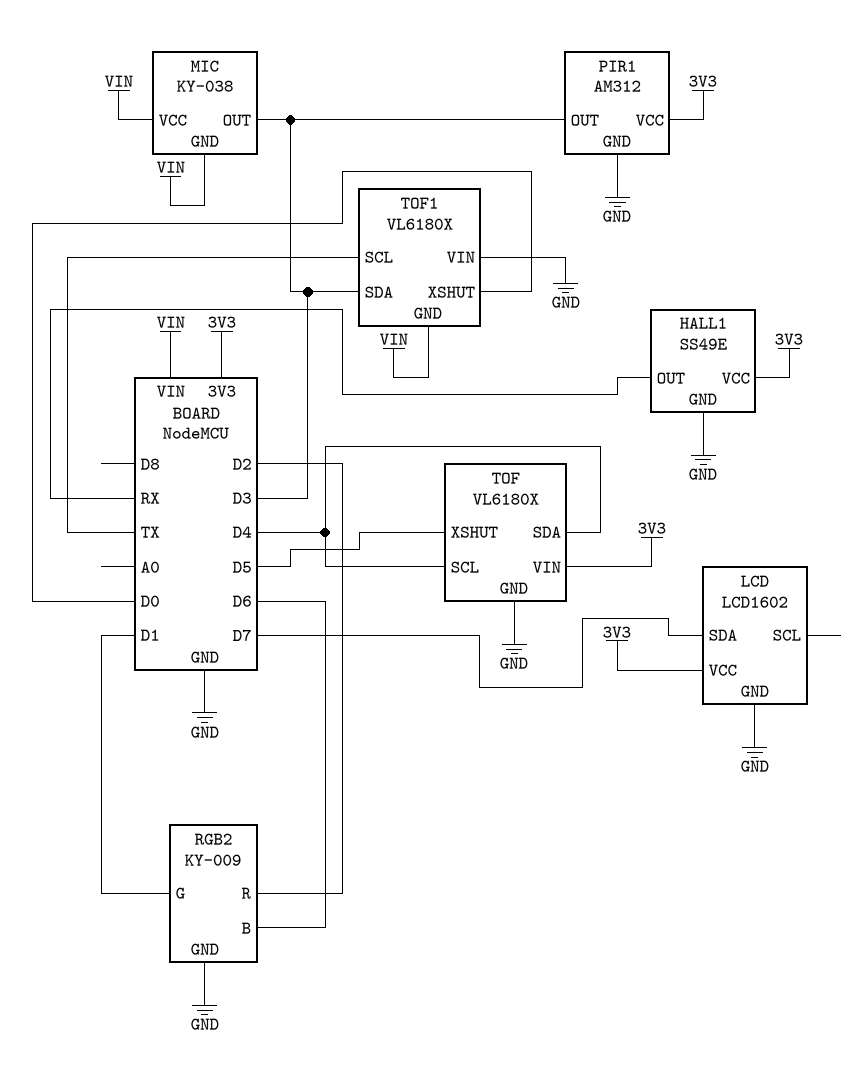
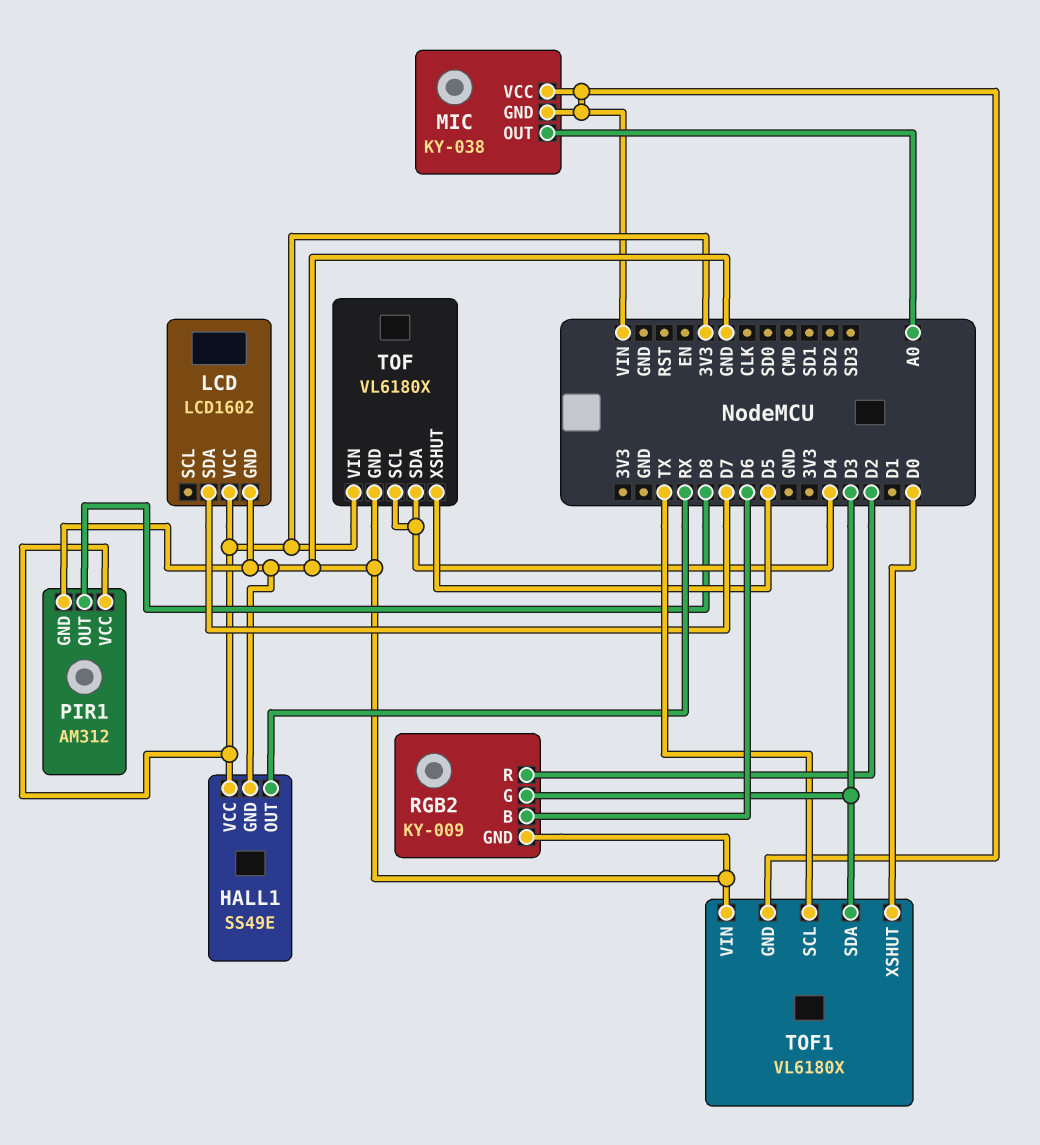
MIC pin OUT: D3 -> A0
PIR1 pin OUT: D3 -> D8
RGB2 pin G: D1 -> D3

